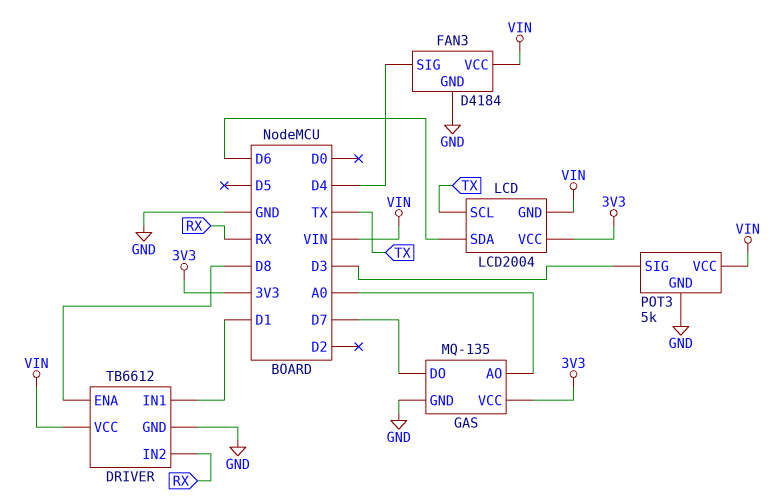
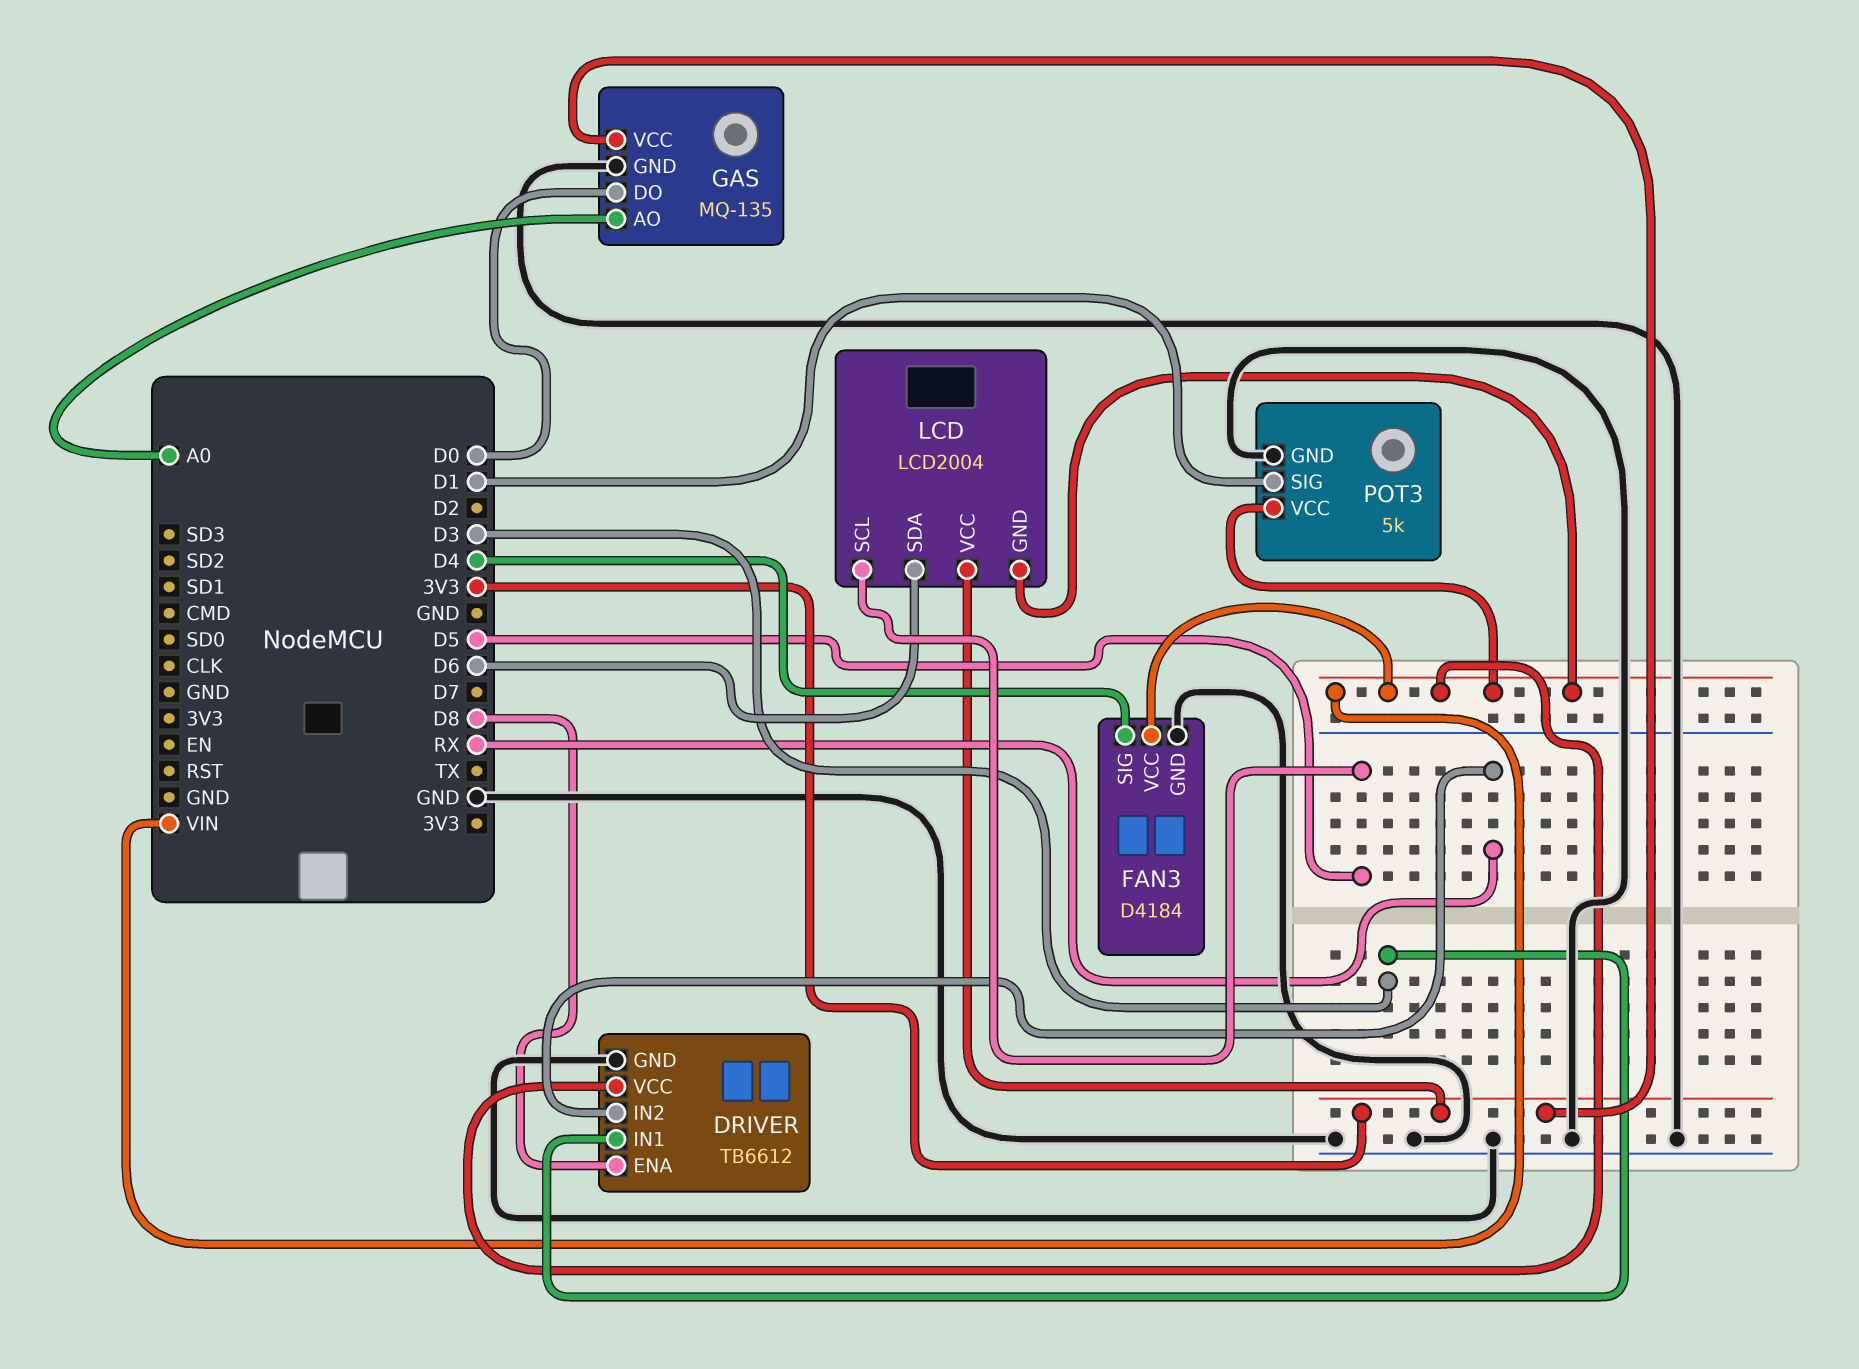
DRIVER pin IN1: D1 -> D3
GAS pin DO: D7 -> D0
LCD pin SCL: TX -> D5
POT3 pin SIG: D3 -> D1

